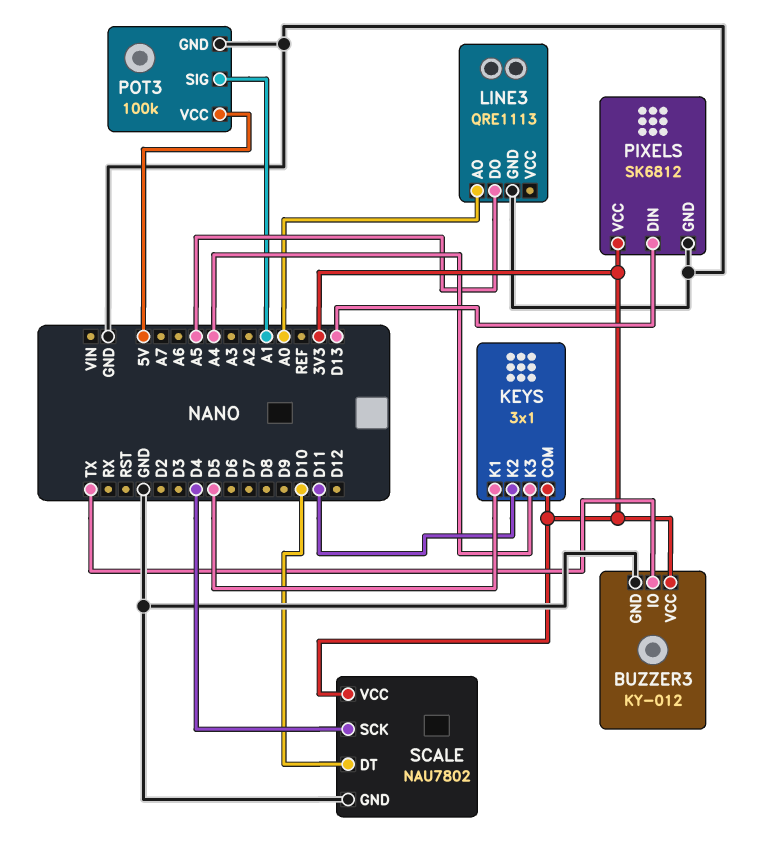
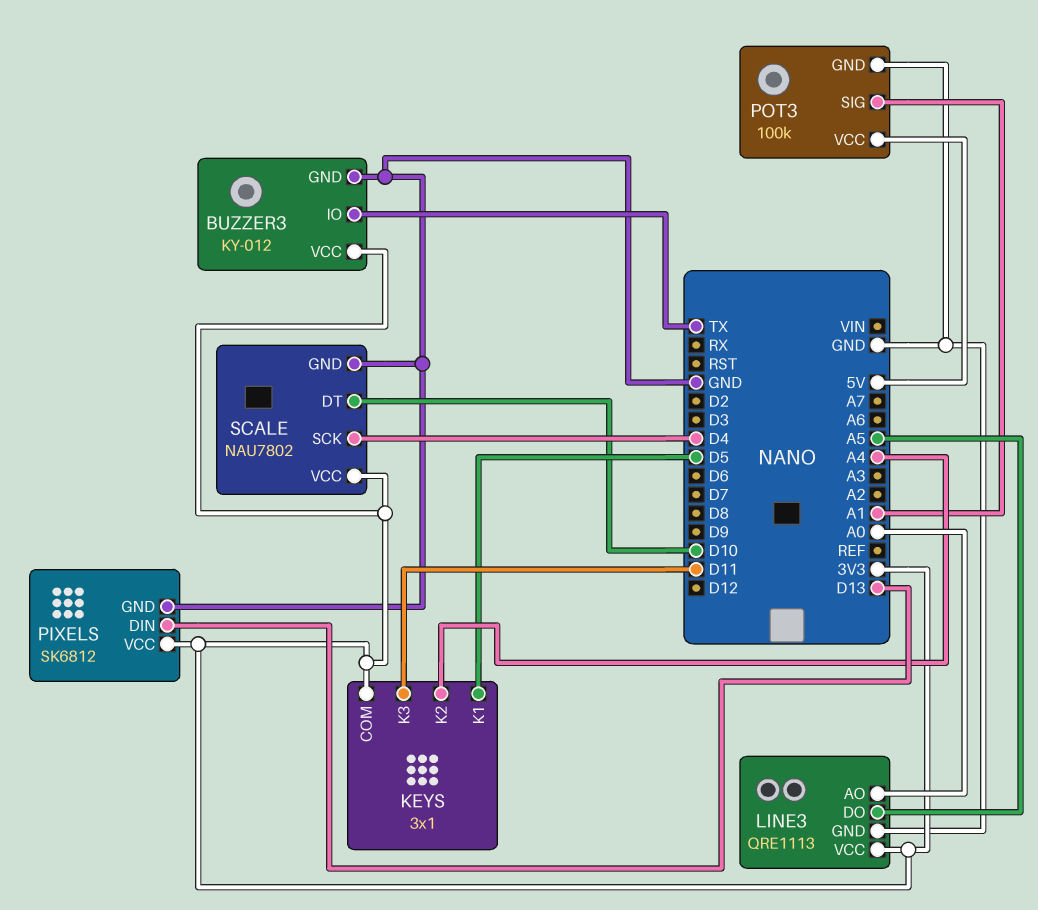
KEYS pin K2: D11 -> A4
KEYS pin K3: A4 -> D11
LINE3 pin VCC: none -> 3V3

